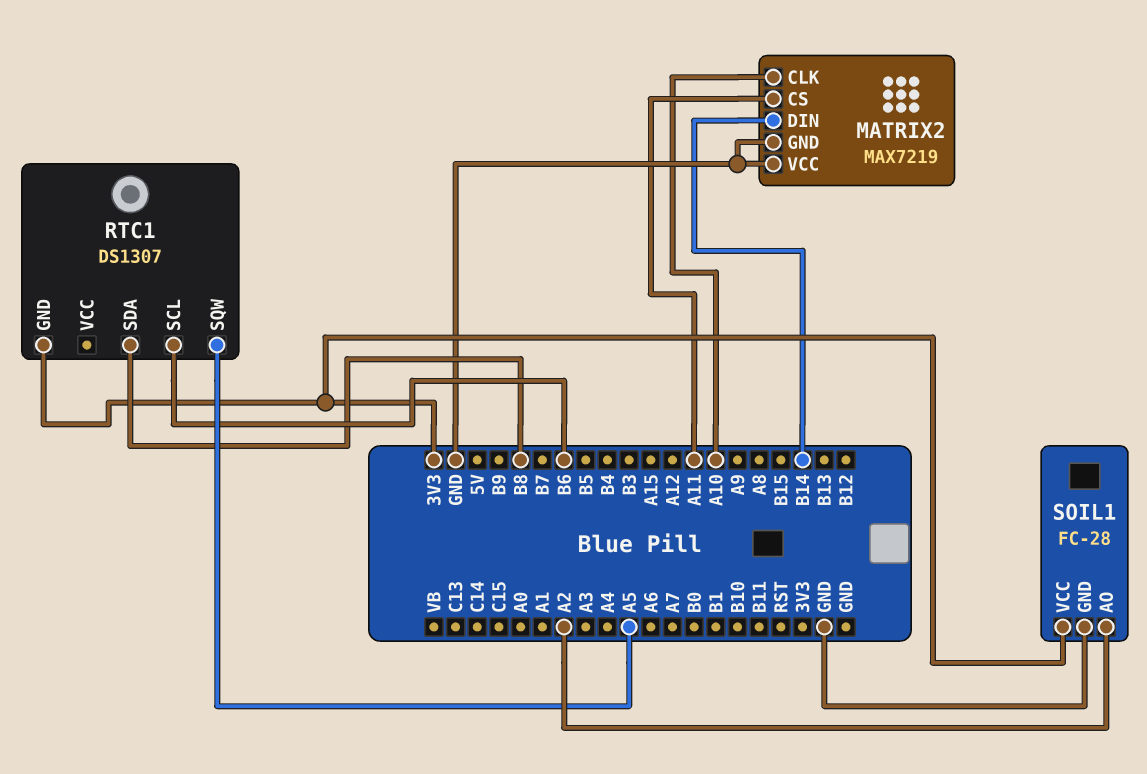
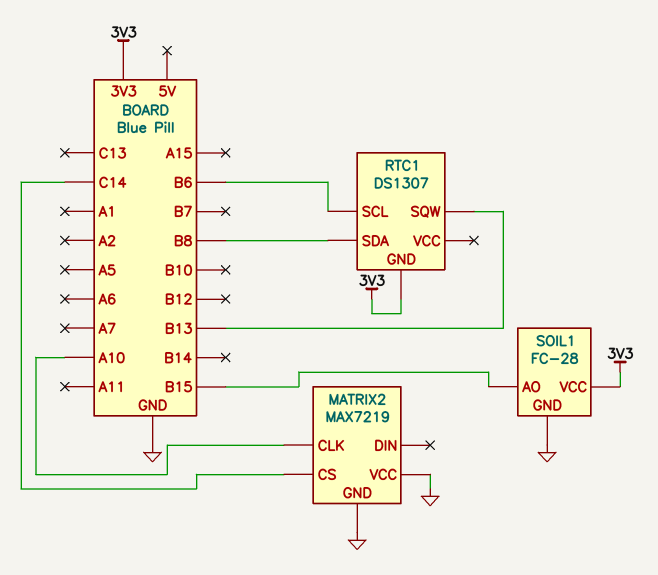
MATRIX2 pin CS: A11 -> C14
MATRIX2 pin DIN: B14 -> none
RTC1 pin SQW: A5 -> B13
SOIL1 pin AO: A2 -> B15

